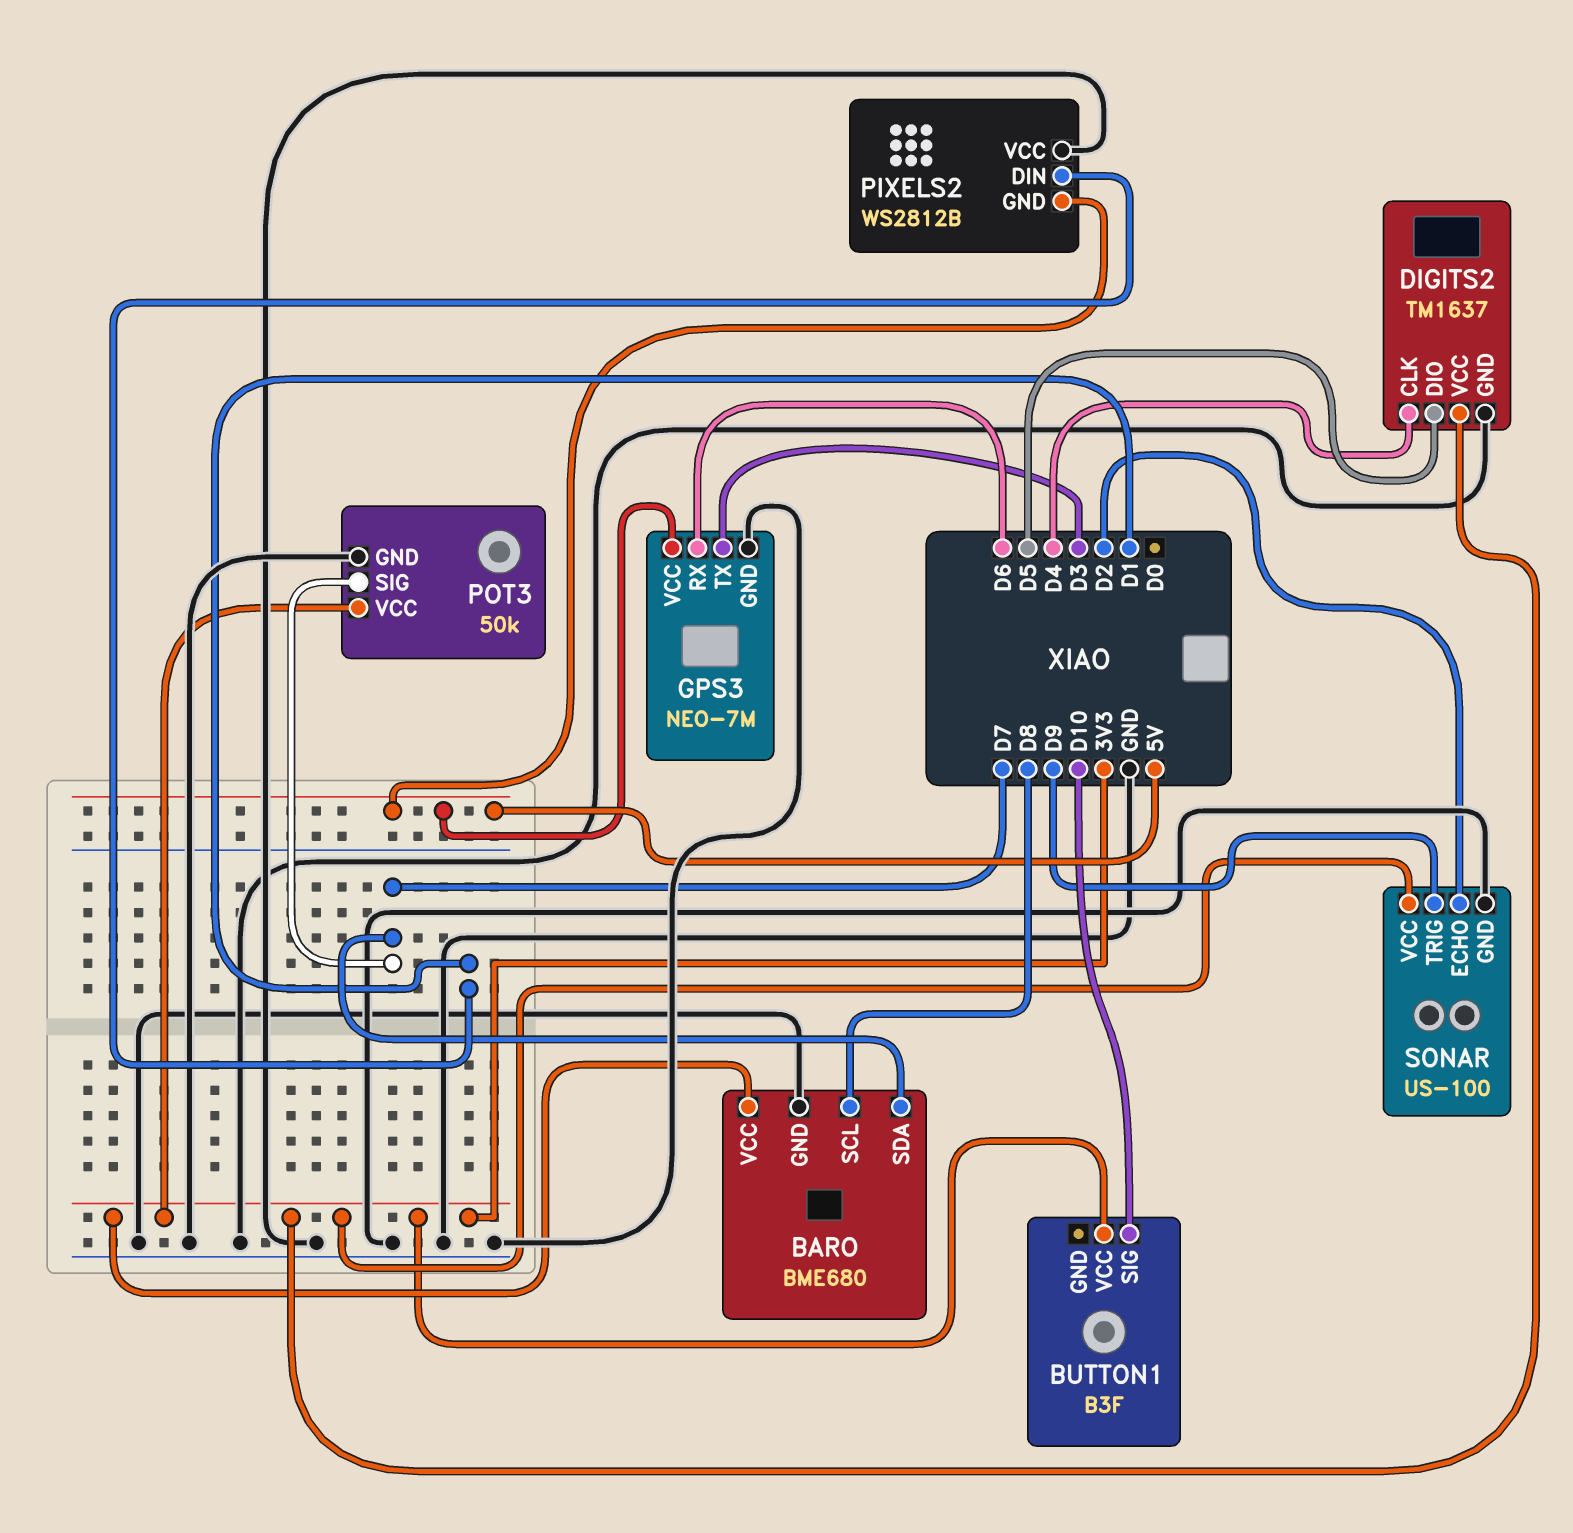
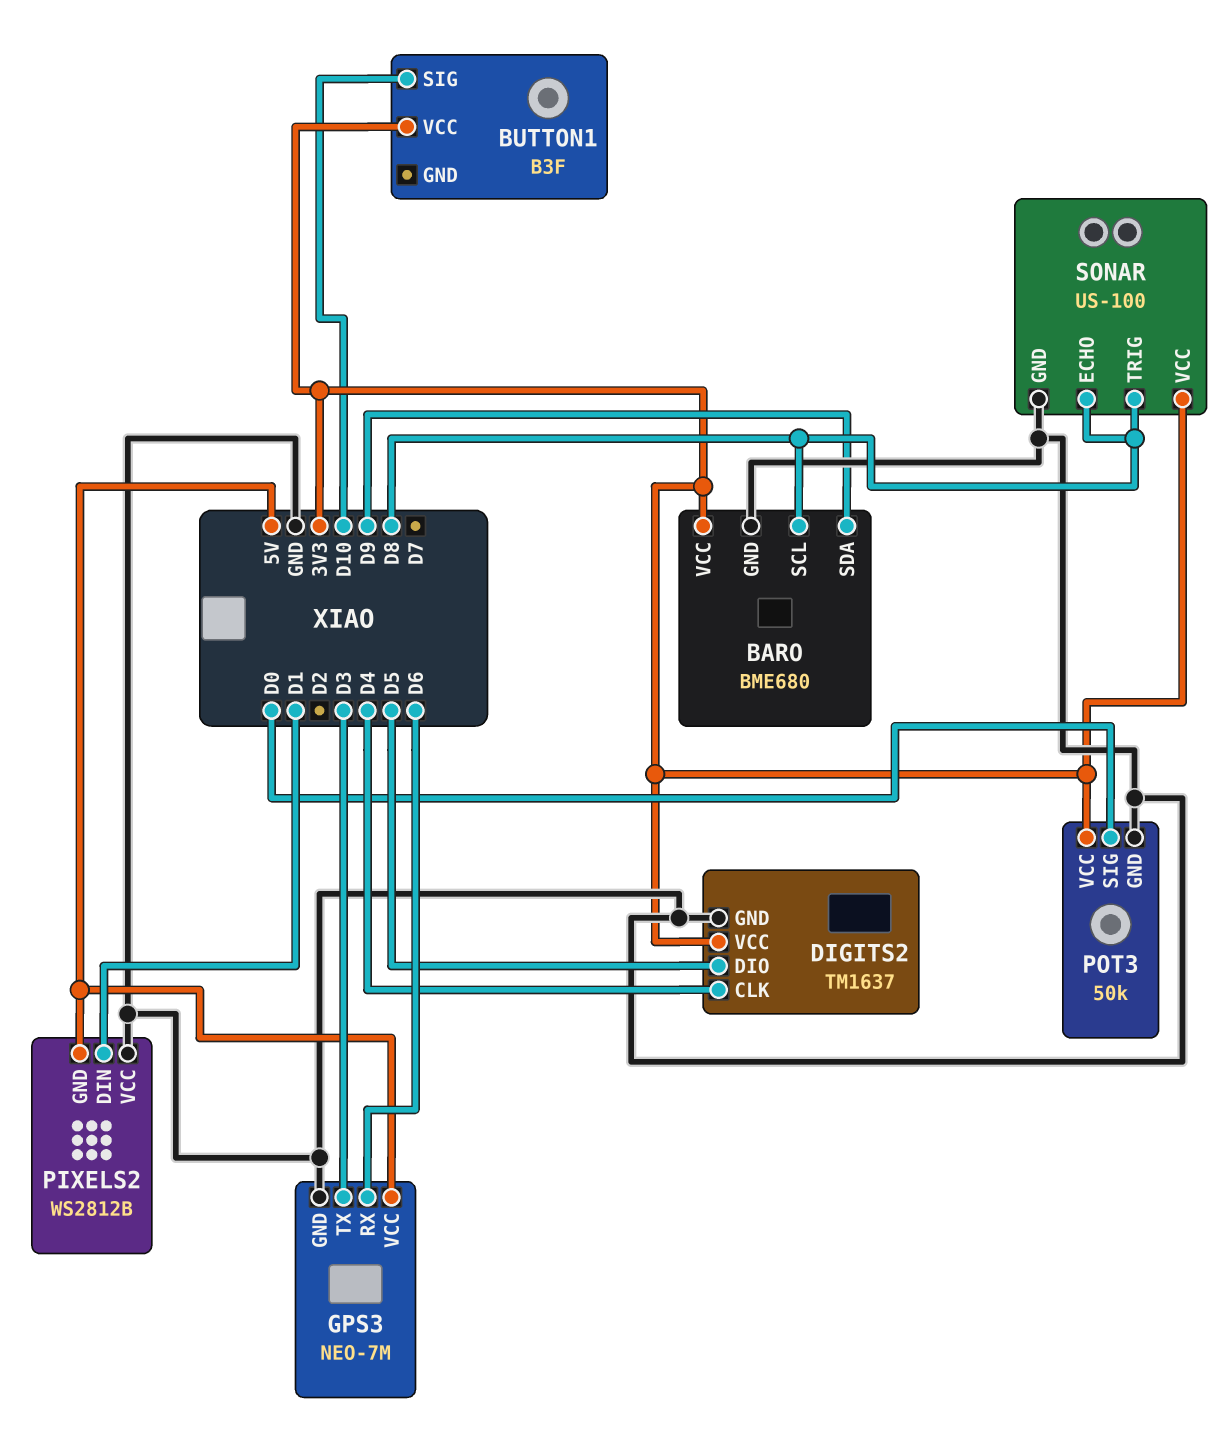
BARO pin SDA: D7 -> D9
POT3 pin SIG: D7 -> D0
SONAR pin ECHO: D2 -> D8
SONAR pin TRIG: D9 -> D8

